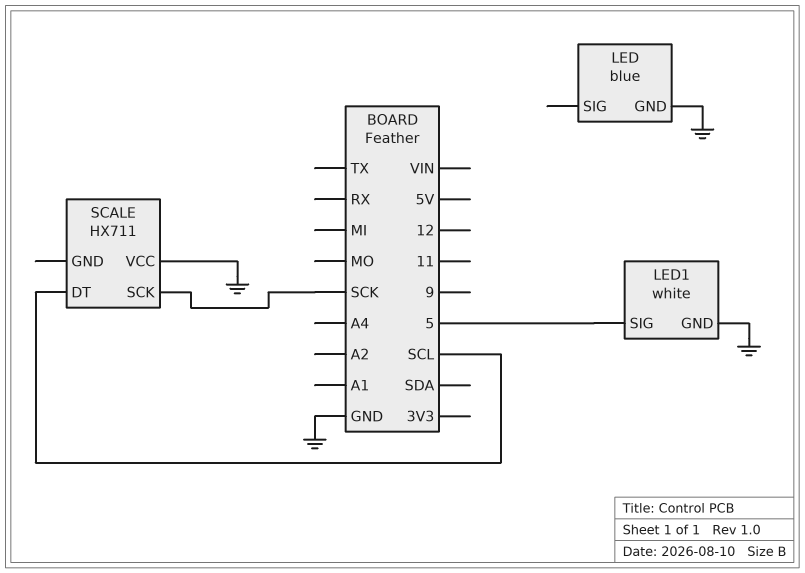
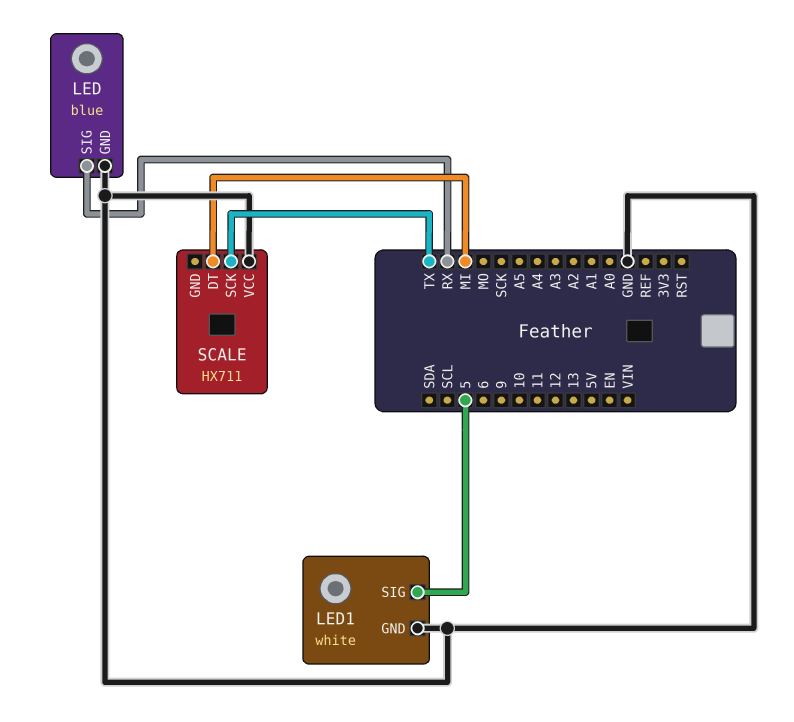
LED pin SIG: none -> RX
SCALE pin DT: SCL -> MI
SCALE pin SCK: SCK -> TX

